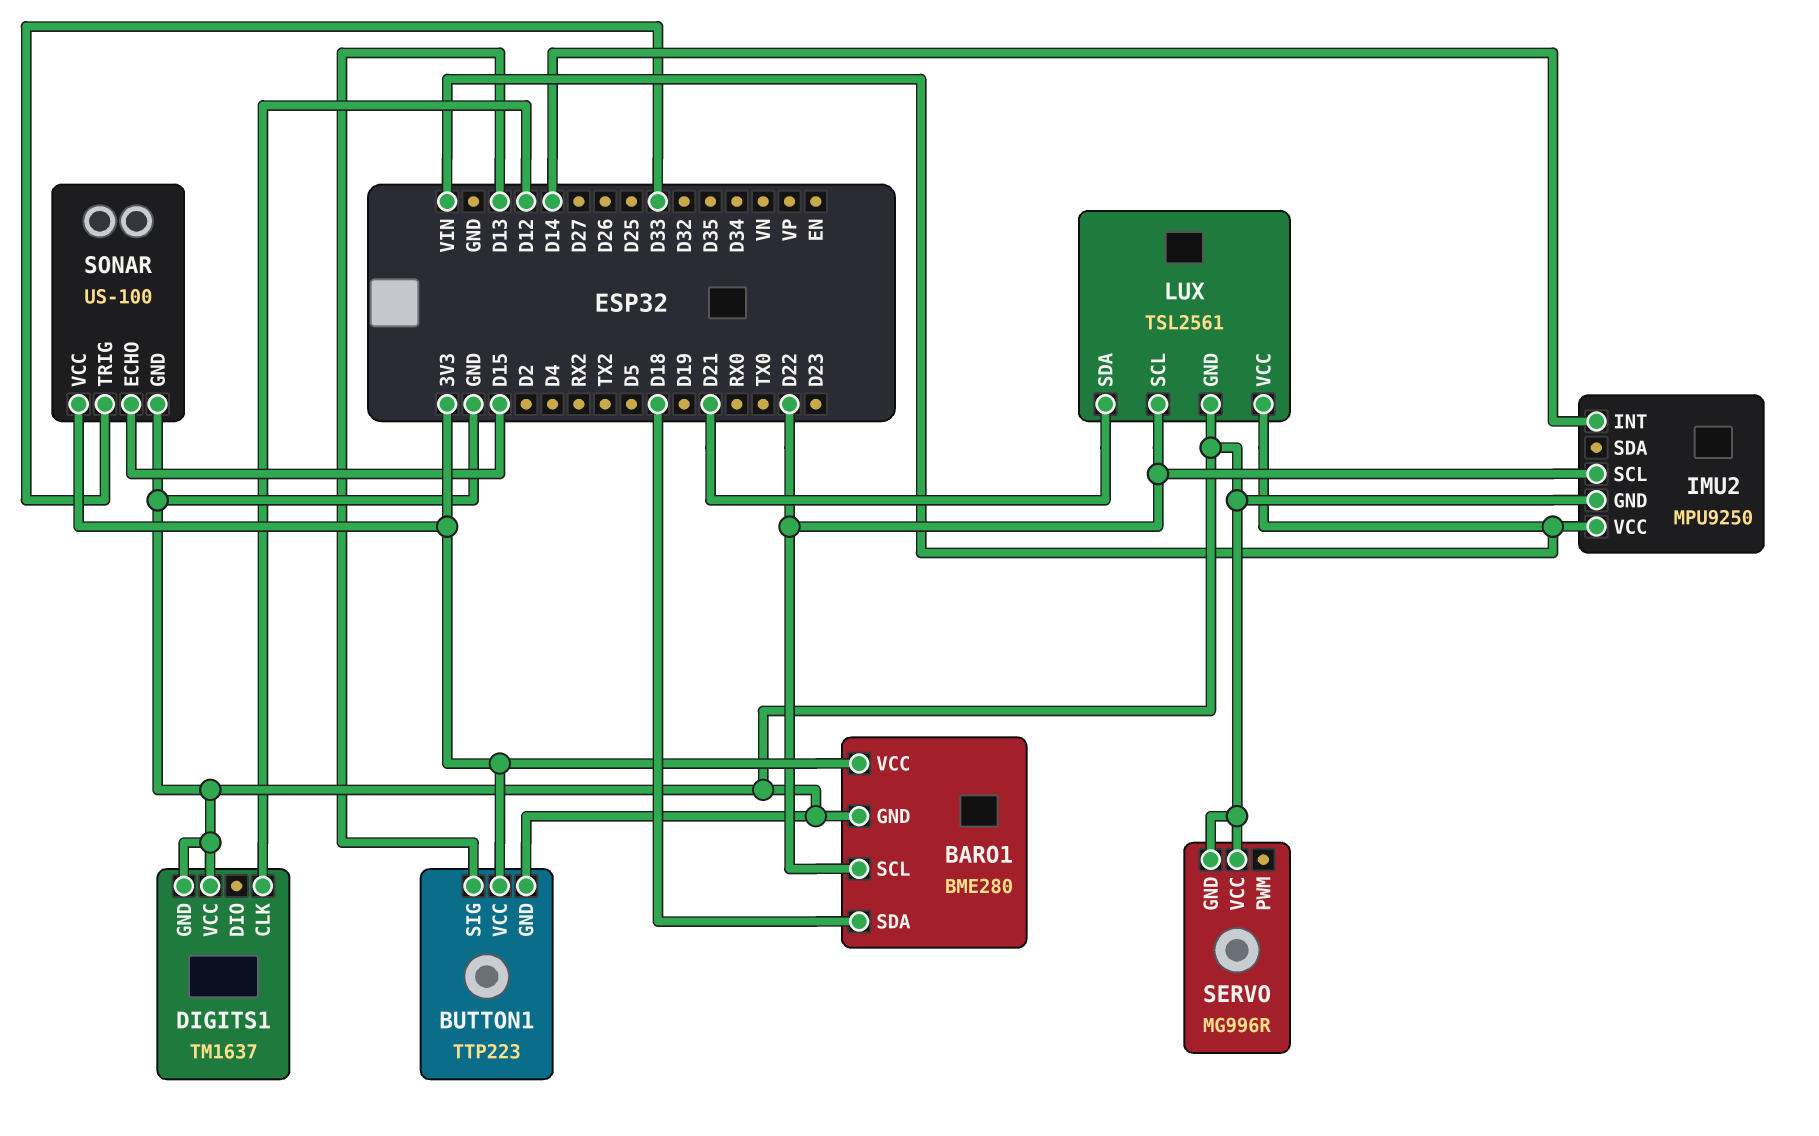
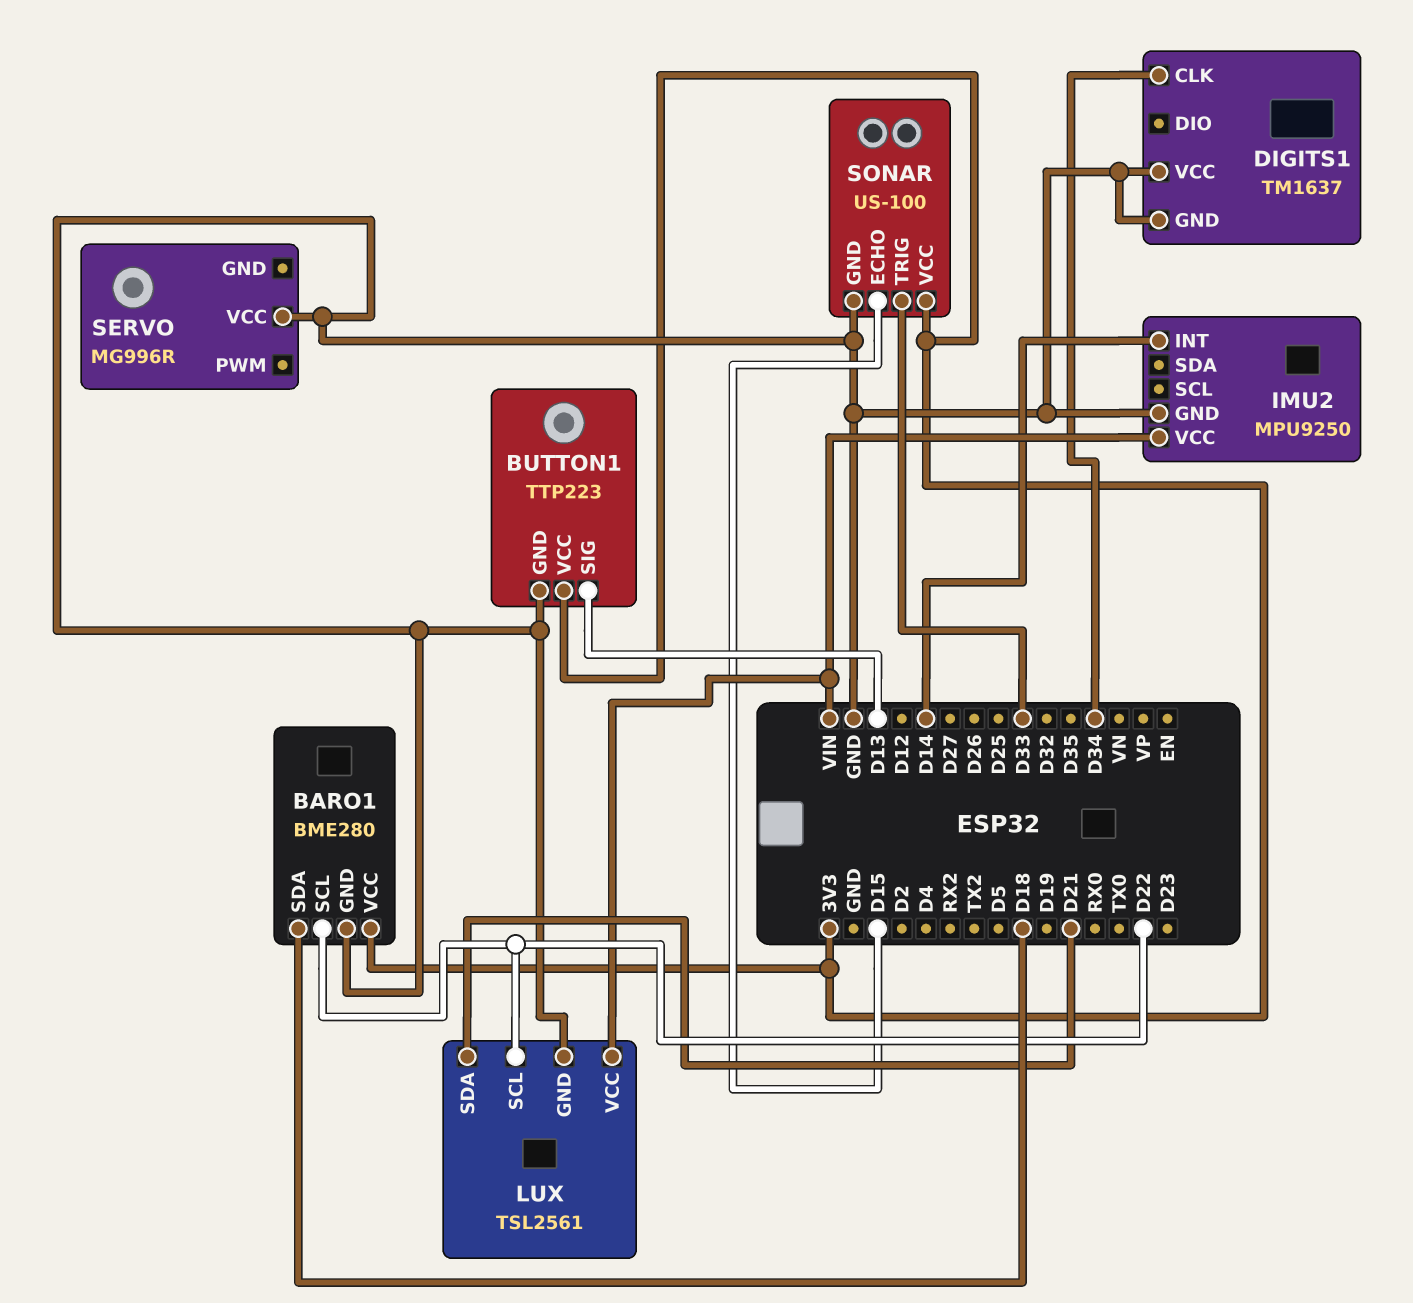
DIGITS1 pin CLK: D12 -> D34
IMU2 pin SCL: D22 -> none
SERVO pin GND: GND -> none

